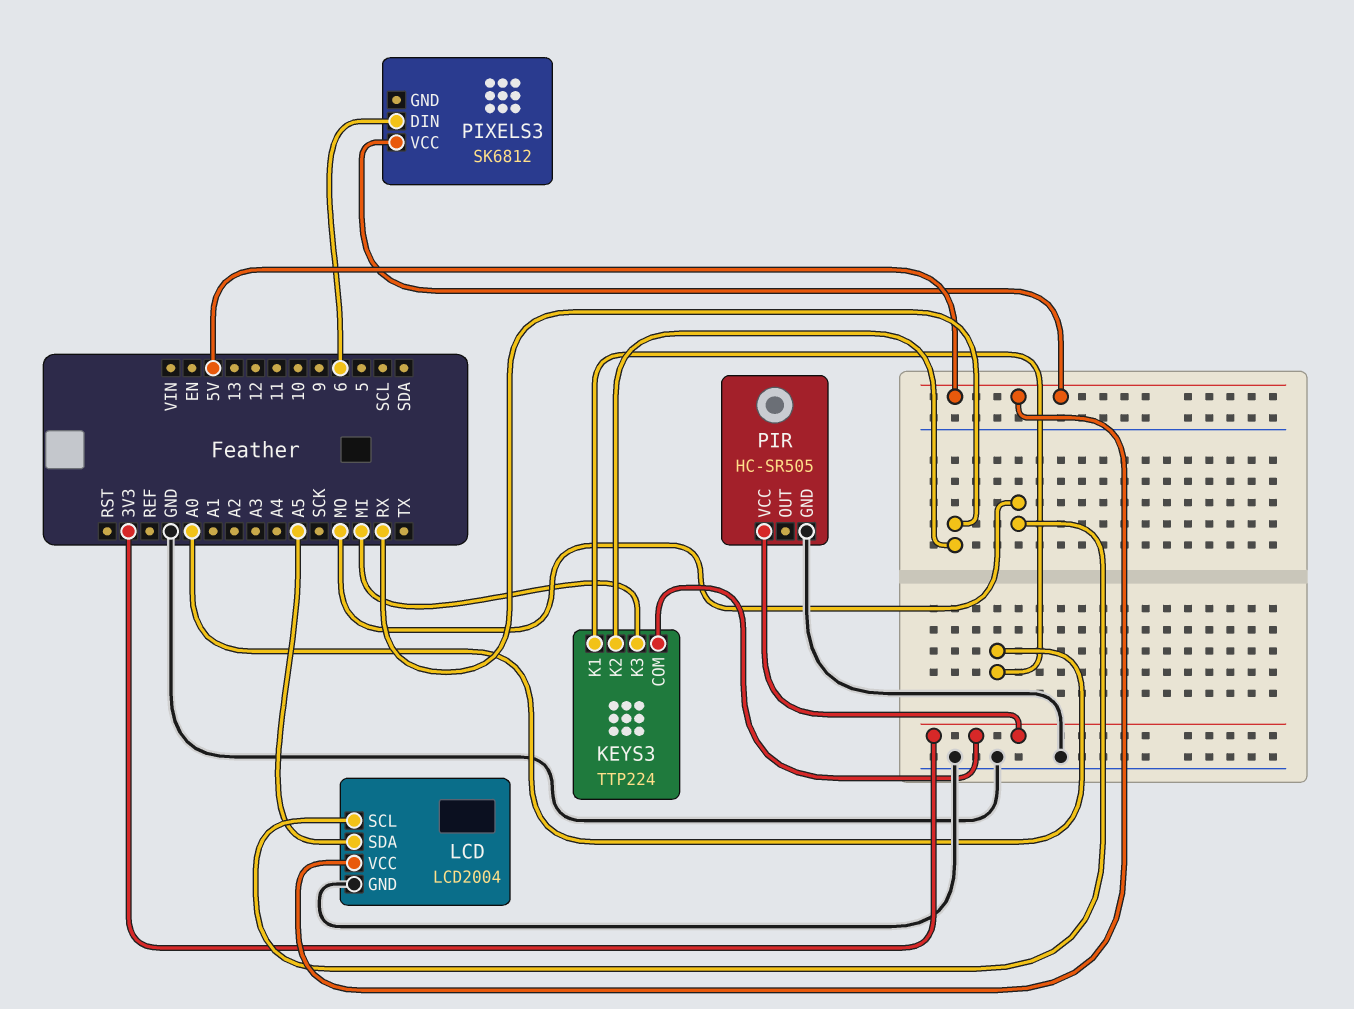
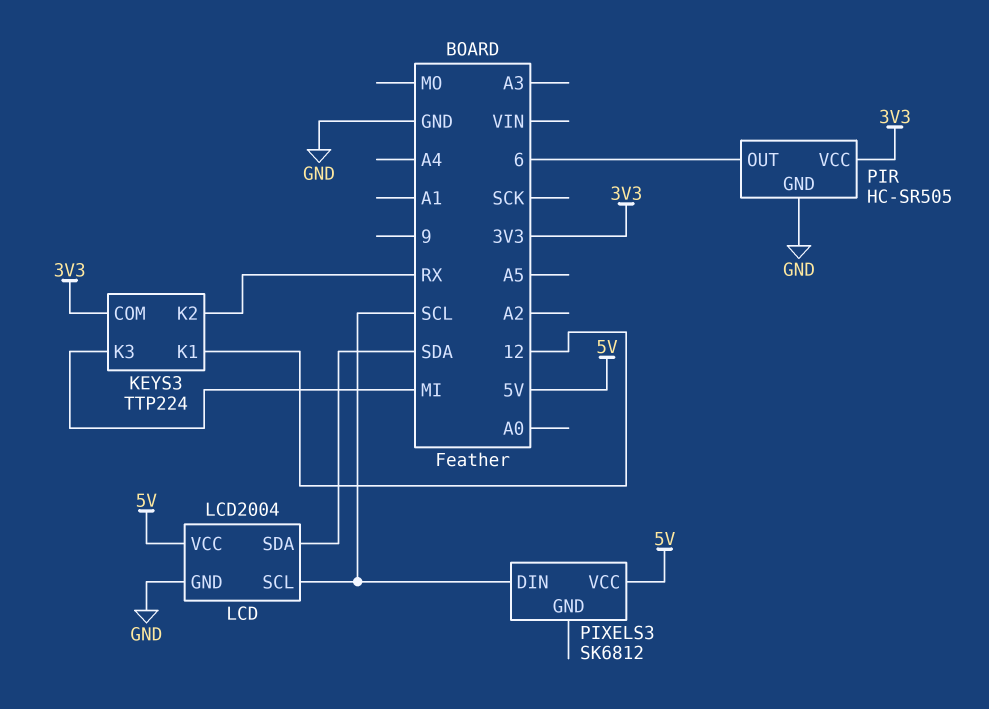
KEYS3 pin K1: A0 -> 12
LCD pin SCL: MO -> SCL
LCD pin SDA: A5 -> SDA
PIR pin OUT: none -> 6
PIXELS3 pin DIN: 6 -> SCL

